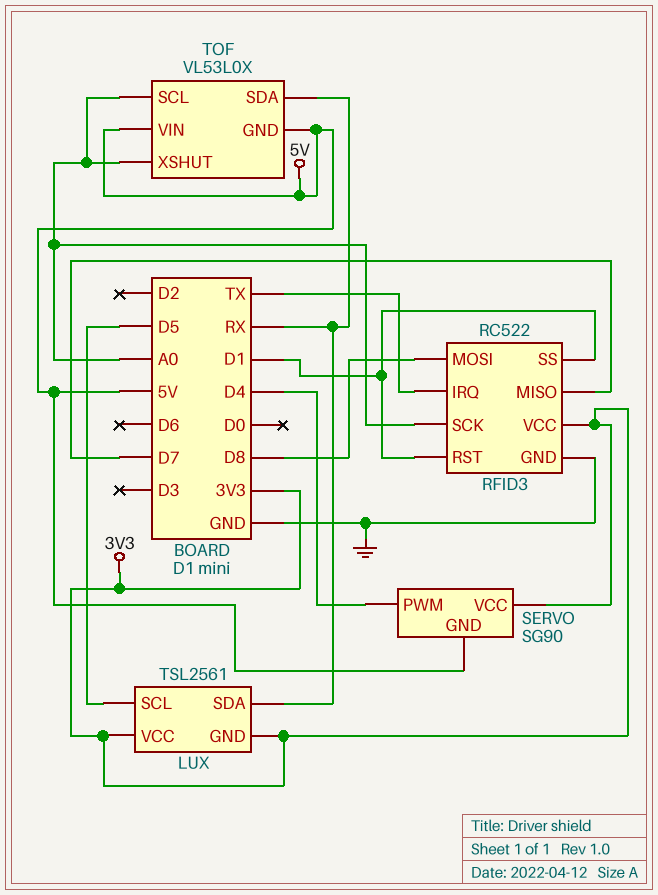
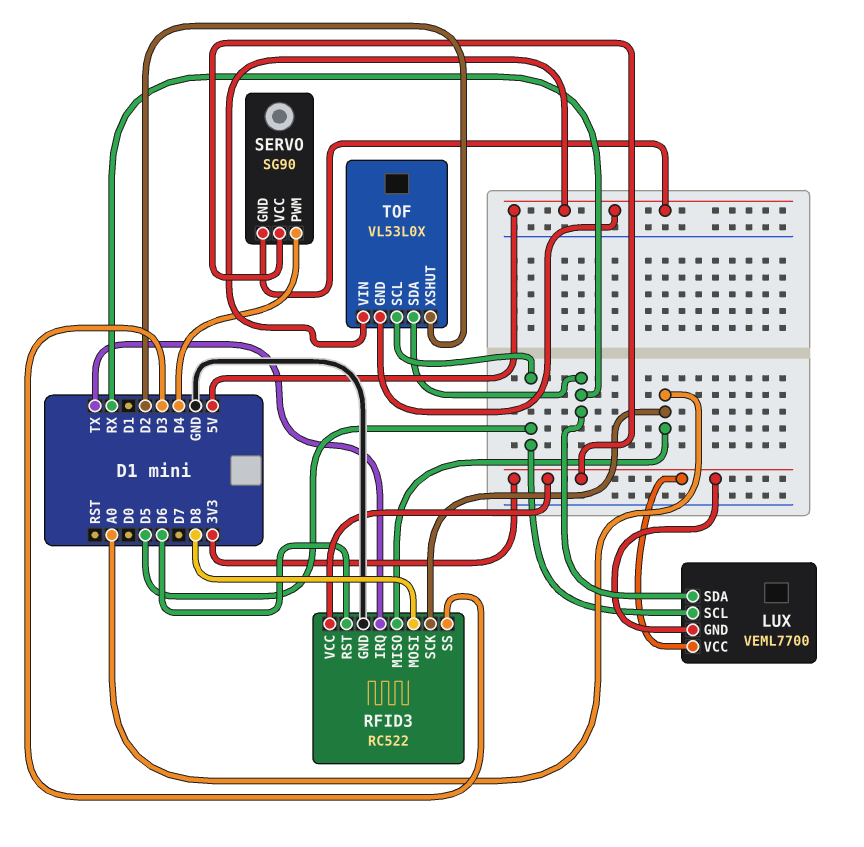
LUX: TSL2561 -> VEML7700
RFID3 pin MISO: D7 -> A0
RFID3 pin RST: D1 -> D6
RFID3 pin SS: D1 -> D3
TOF pin SCL: A0 -> D5
TOF pin XSHUT: A0 -> D2

